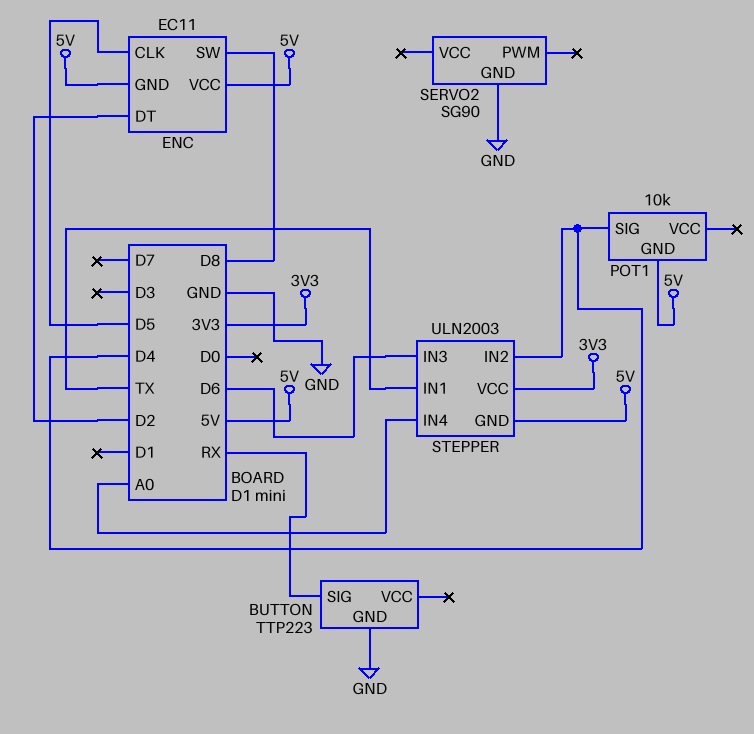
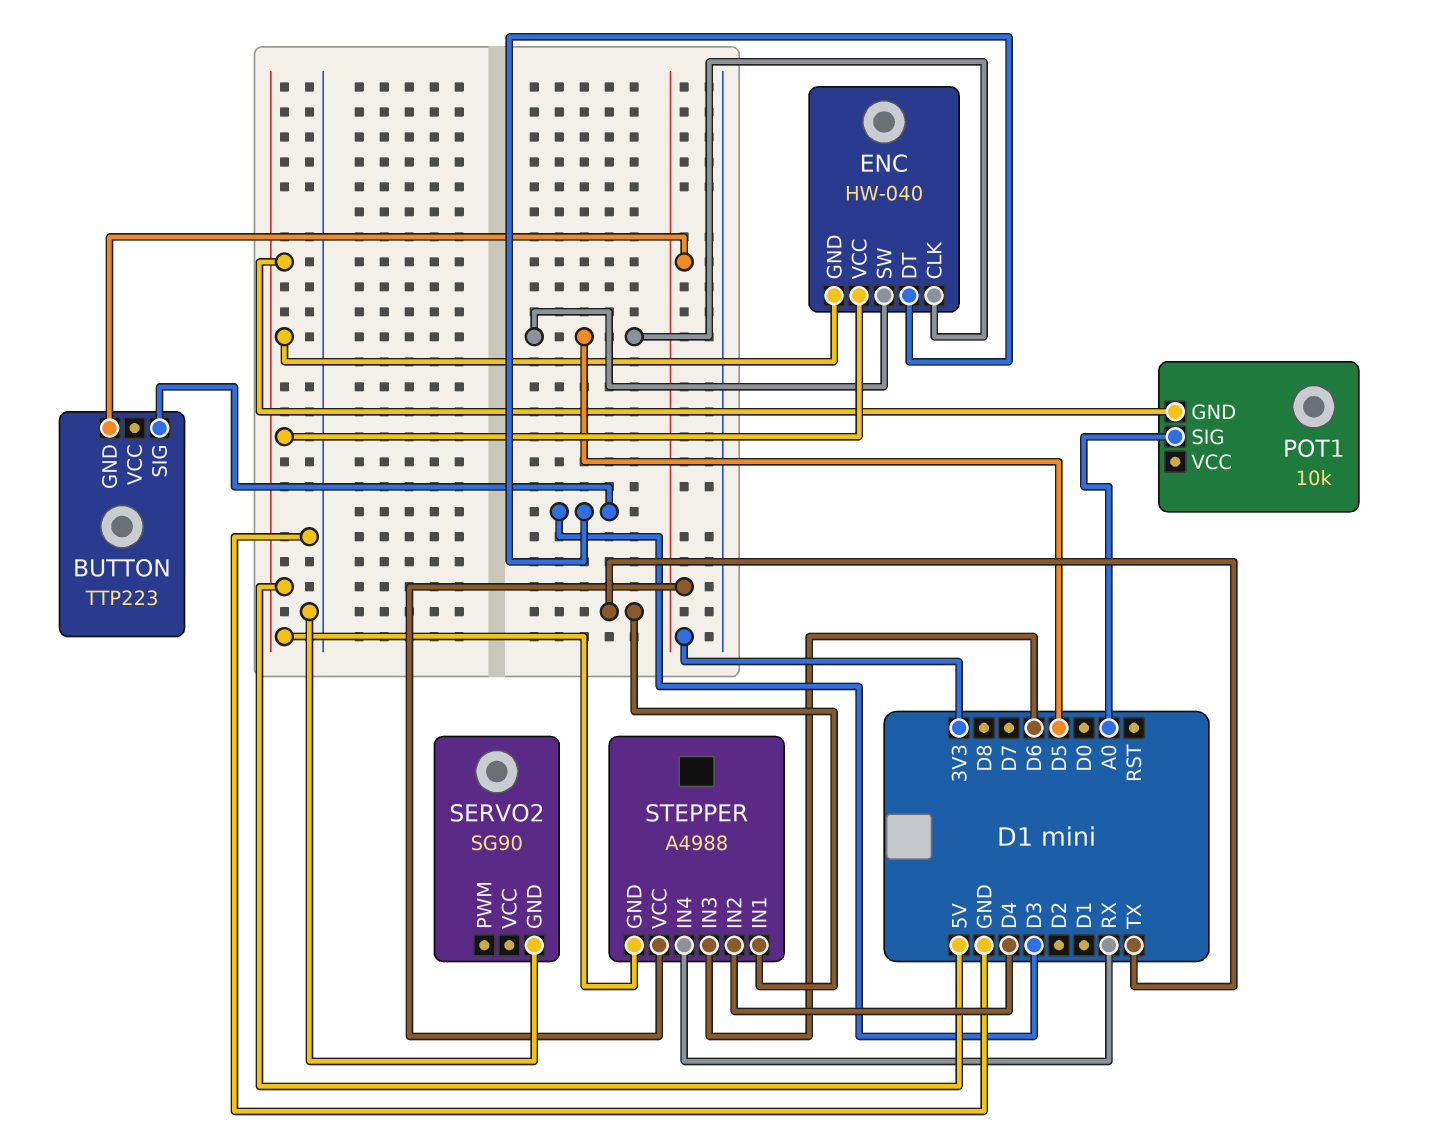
BUTTON pin GND: GND -> 3V3
BUTTON pin SIG: RX -> D3
ENC: EC11 -> HW-040
ENC pin DT: D2 -> D3
ENC pin SW: D8 -> D5
POT1 pin SIG: D4 -> A0
STEPPER: ULN2003 -> A4988
STEPPER pin IN4: A0 -> RX

